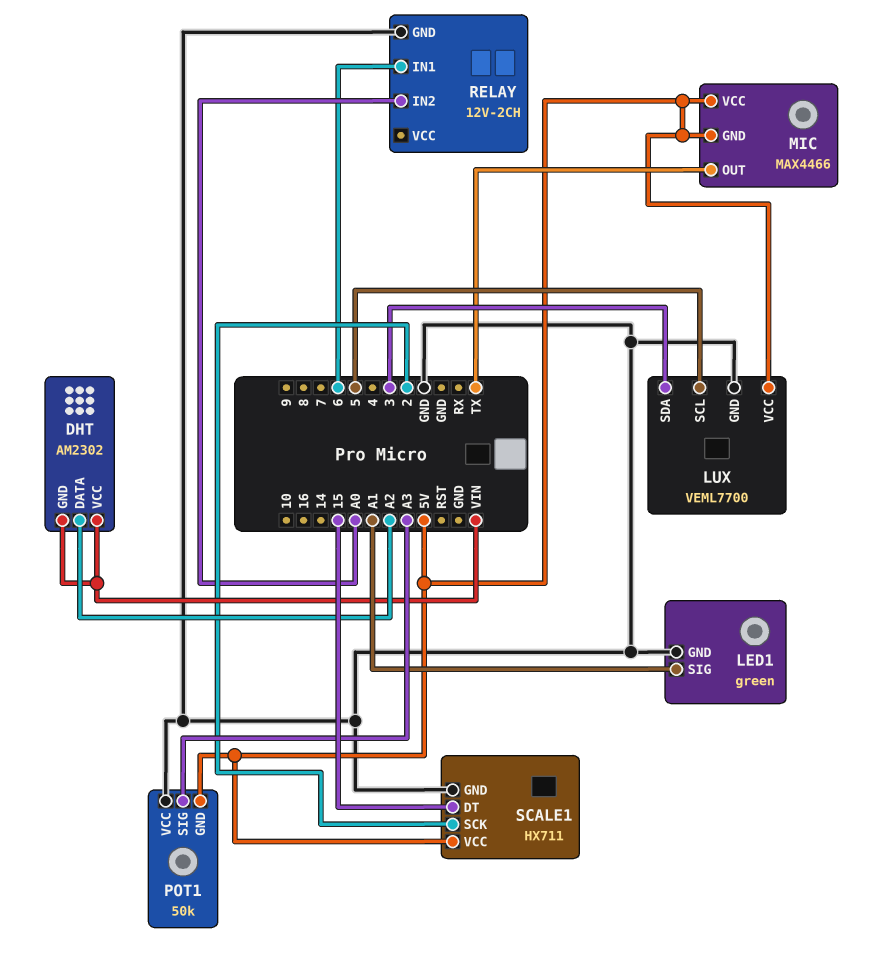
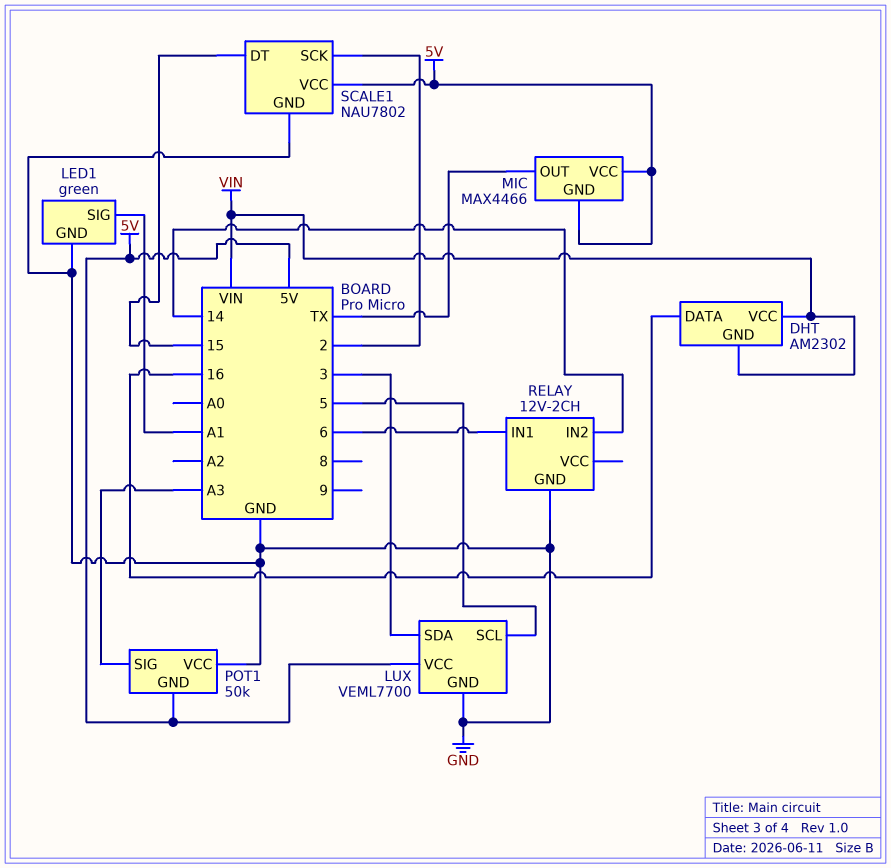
DHT pin DATA: A2 -> 16
RELAY pin IN2: A0 -> 14
SCALE1: HX711 -> NAU7802

